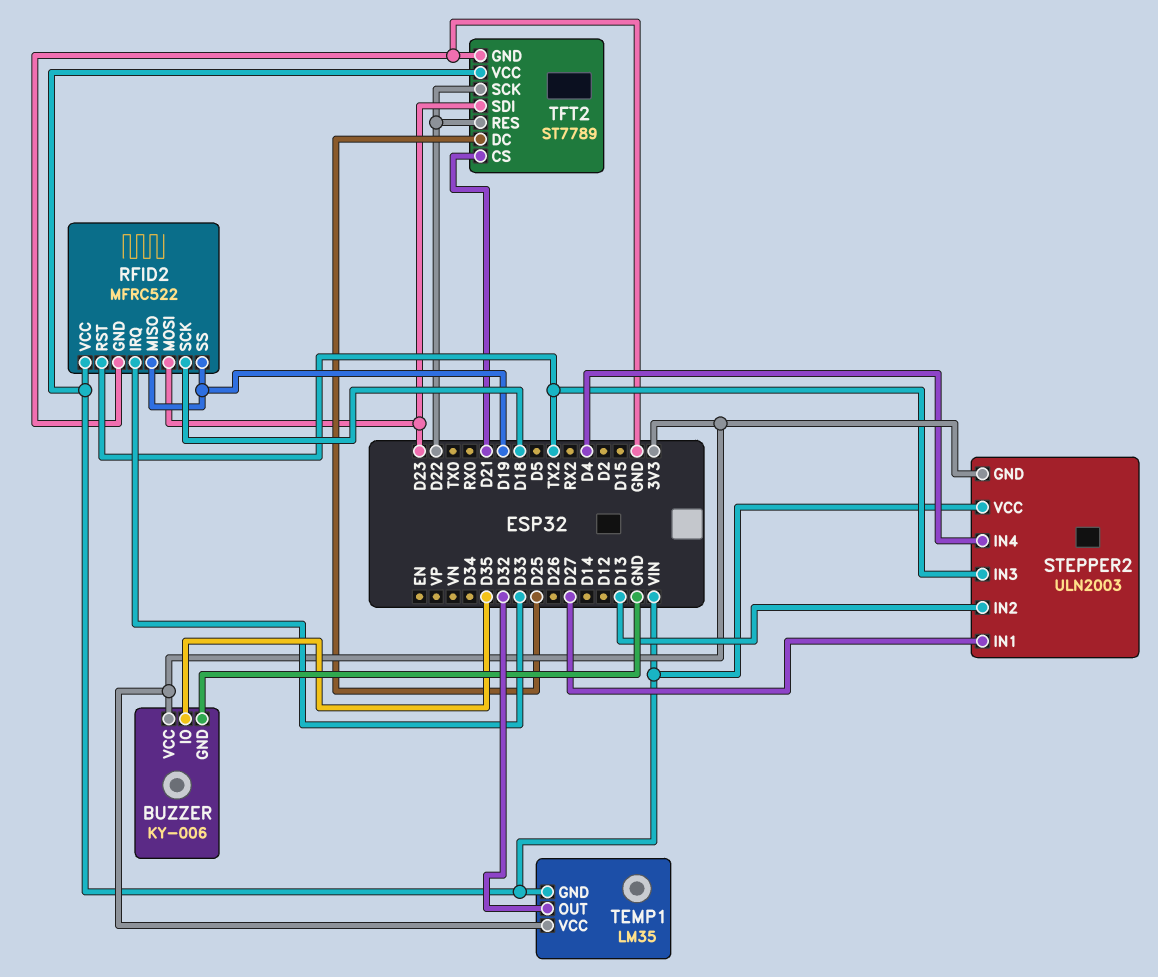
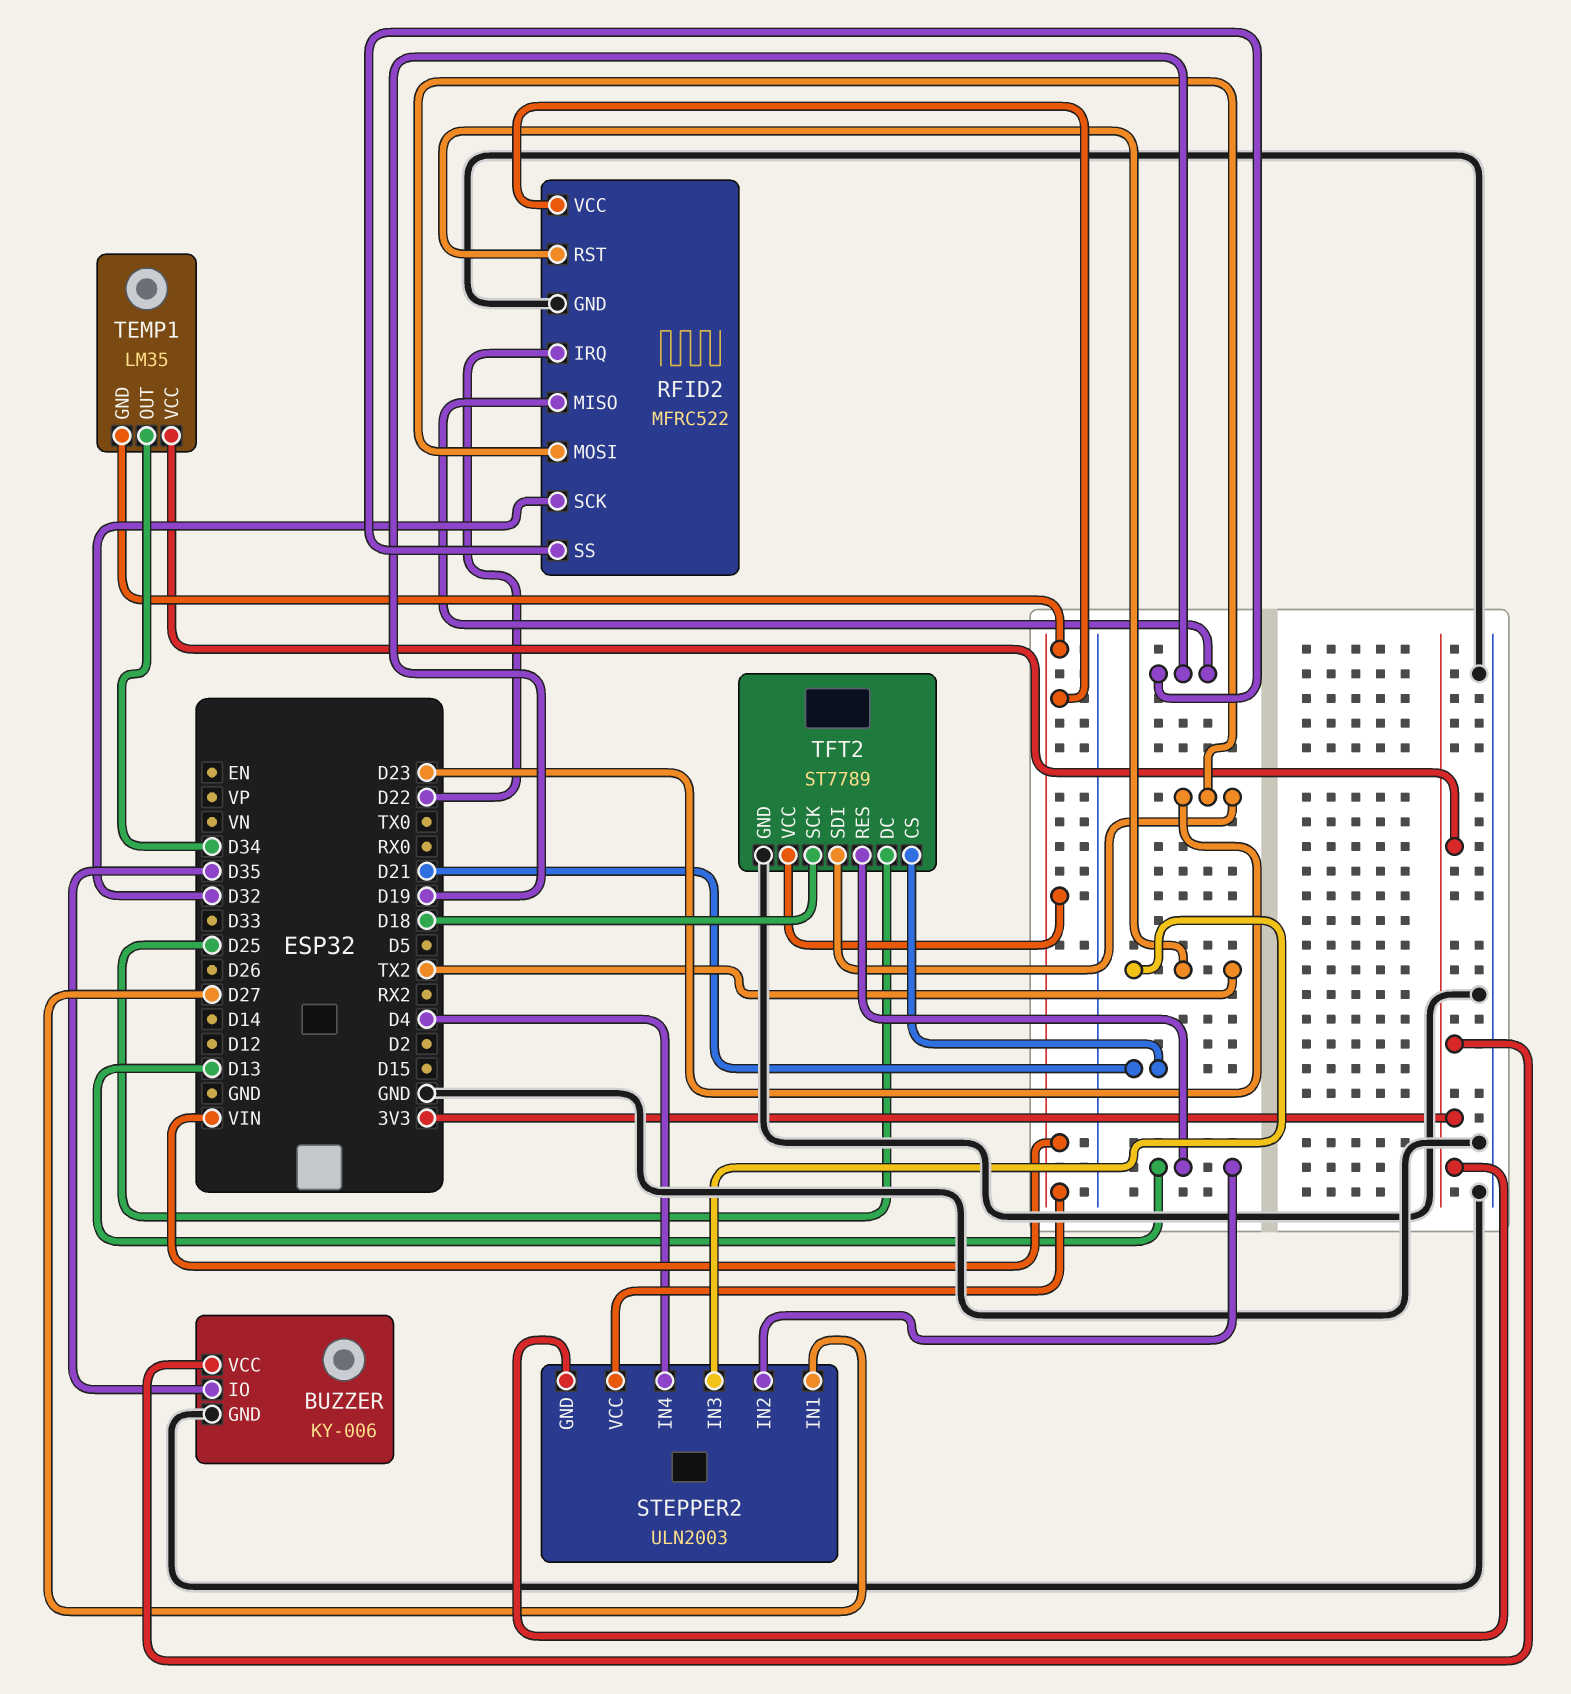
RFID2 pin IRQ: D33 -> D22
RFID2 pin SCK: D18 -> D32
TEMP1 pin OUT: D32 -> D34
TFT2 pin RES: D22 -> D13
TFT2 pin SCK: D22 -> D18

